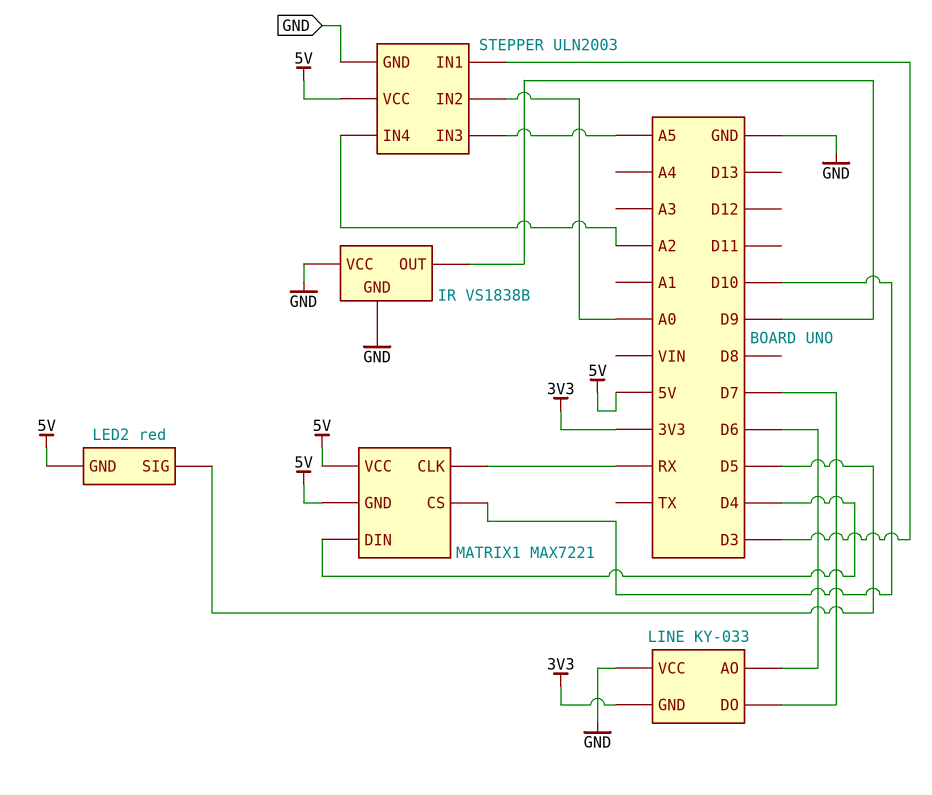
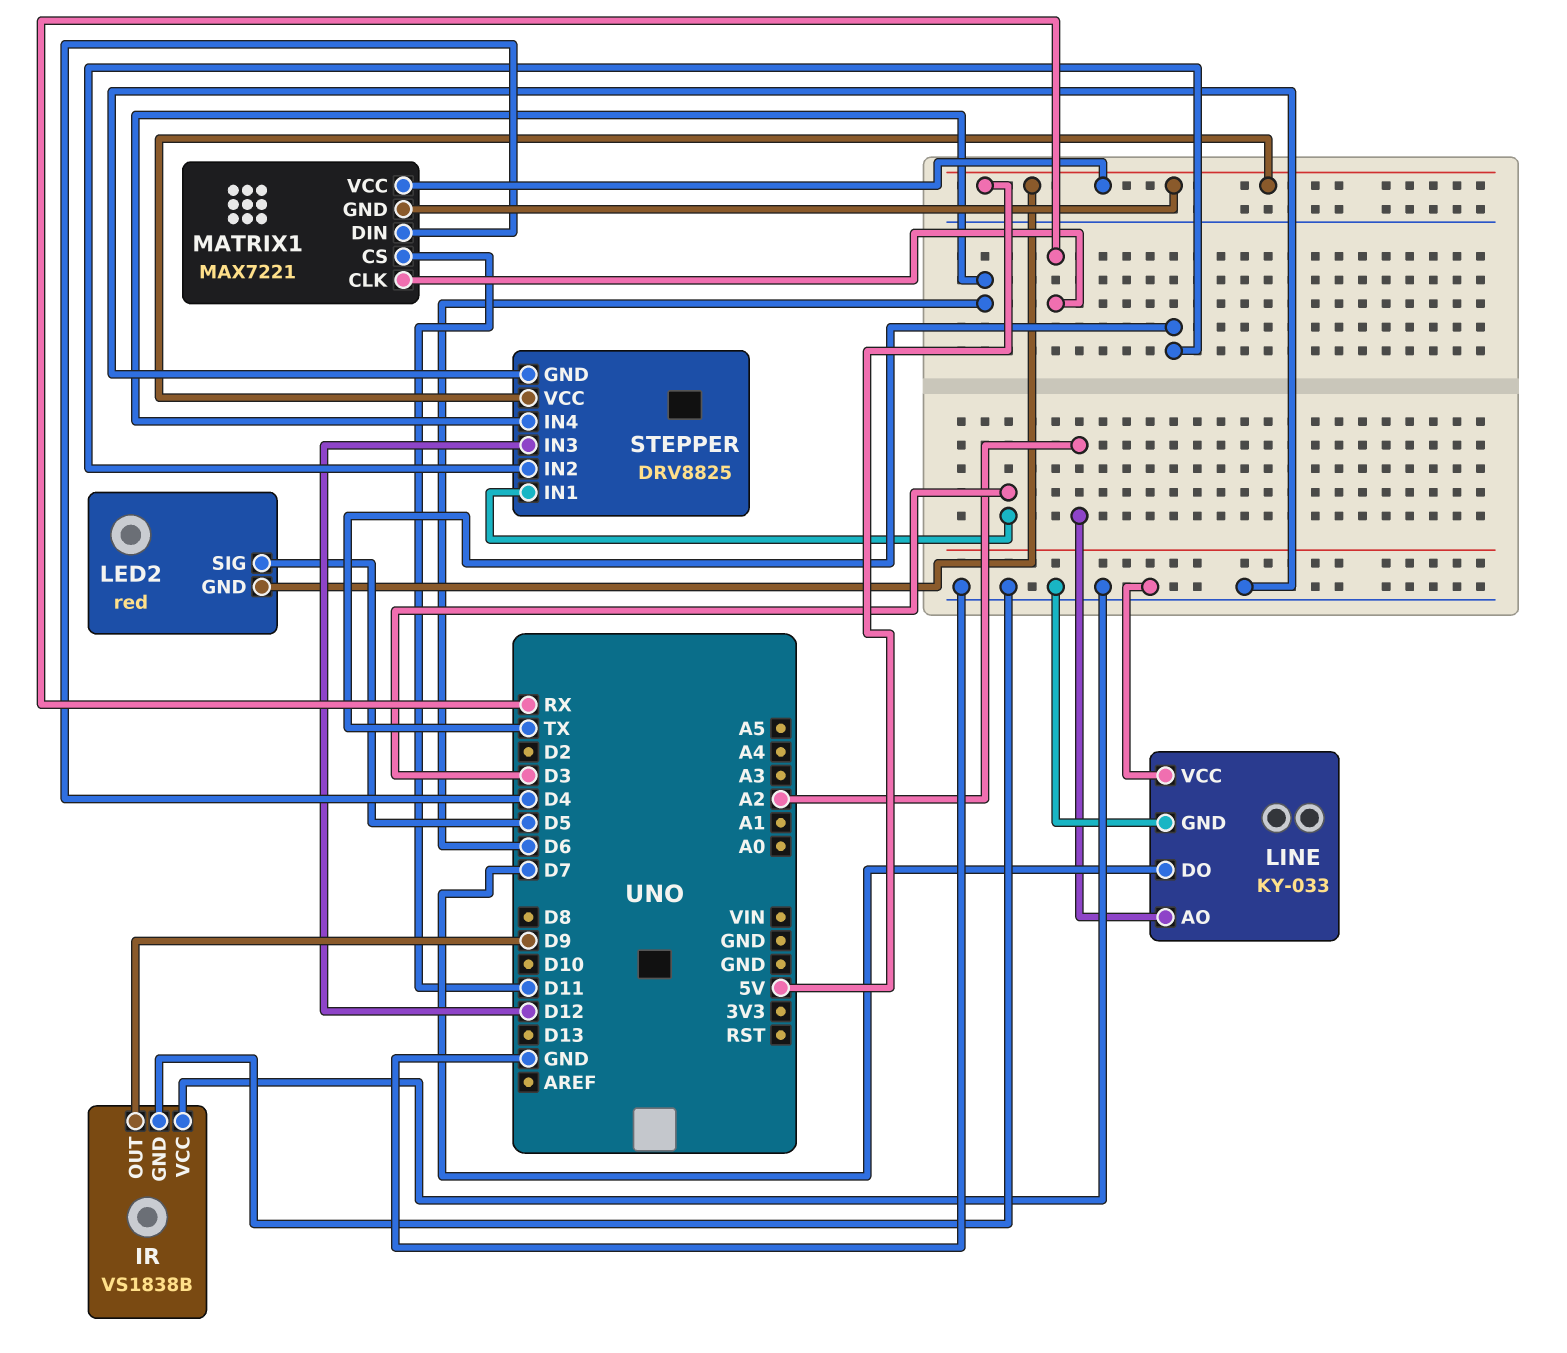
LINE pin AO: D6 -> A2
LINE pin GND: 3V3 -> GND
MATRIX1 pin CS: D10 -> D11
STEPPER: ULN2003 -> DRV8825
STEPPER pin IN2: A0 -> TX
STEPPER pin IN3: A5 -> D12
STEPPER pin IN4: A2 -> D6

